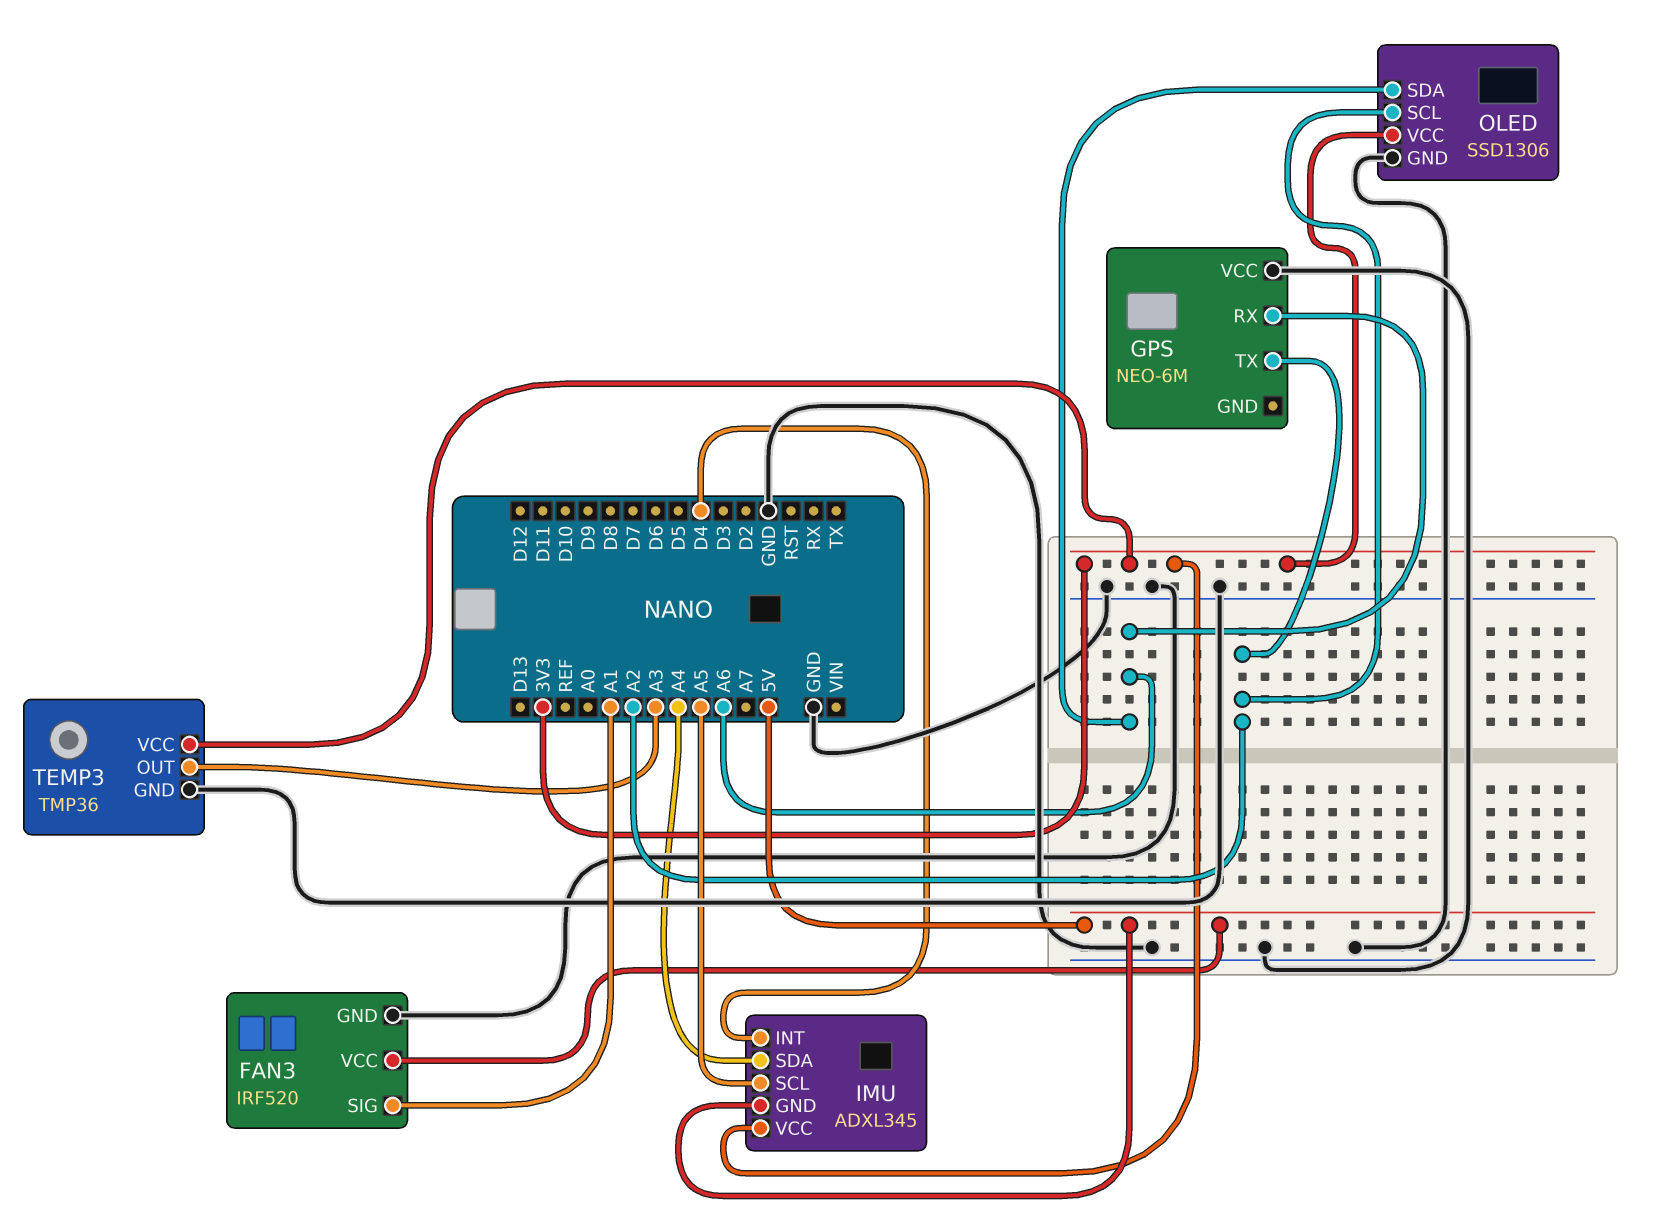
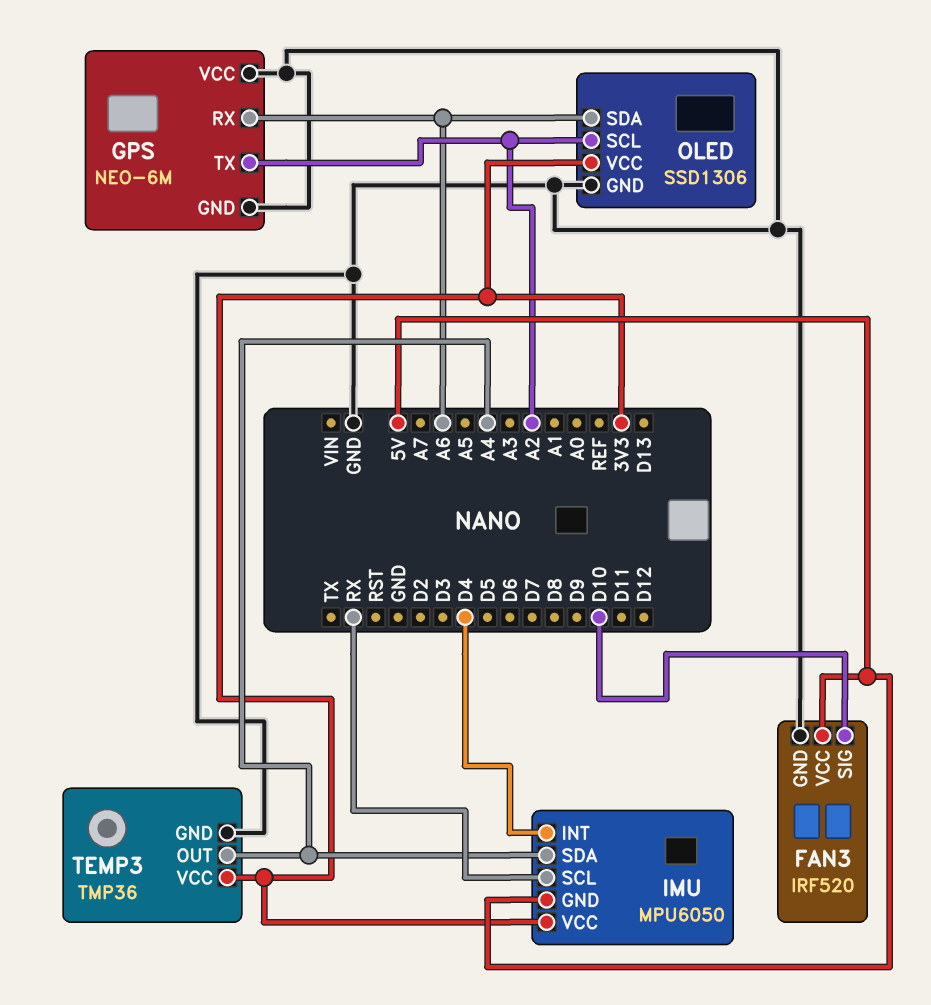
FAN3 pin SIG: A1 -> D10
GPS pin GND: none -> GND
IMU: ADXL345 -> MPU6050
IMU pin SCL: A5 -> RX
TEMP3 pin OUT: A3 -> A4

